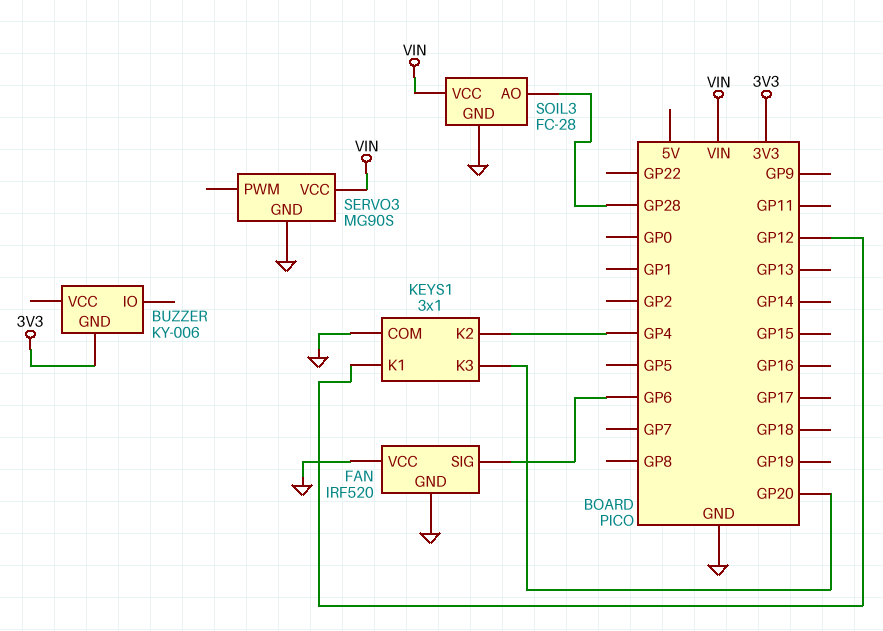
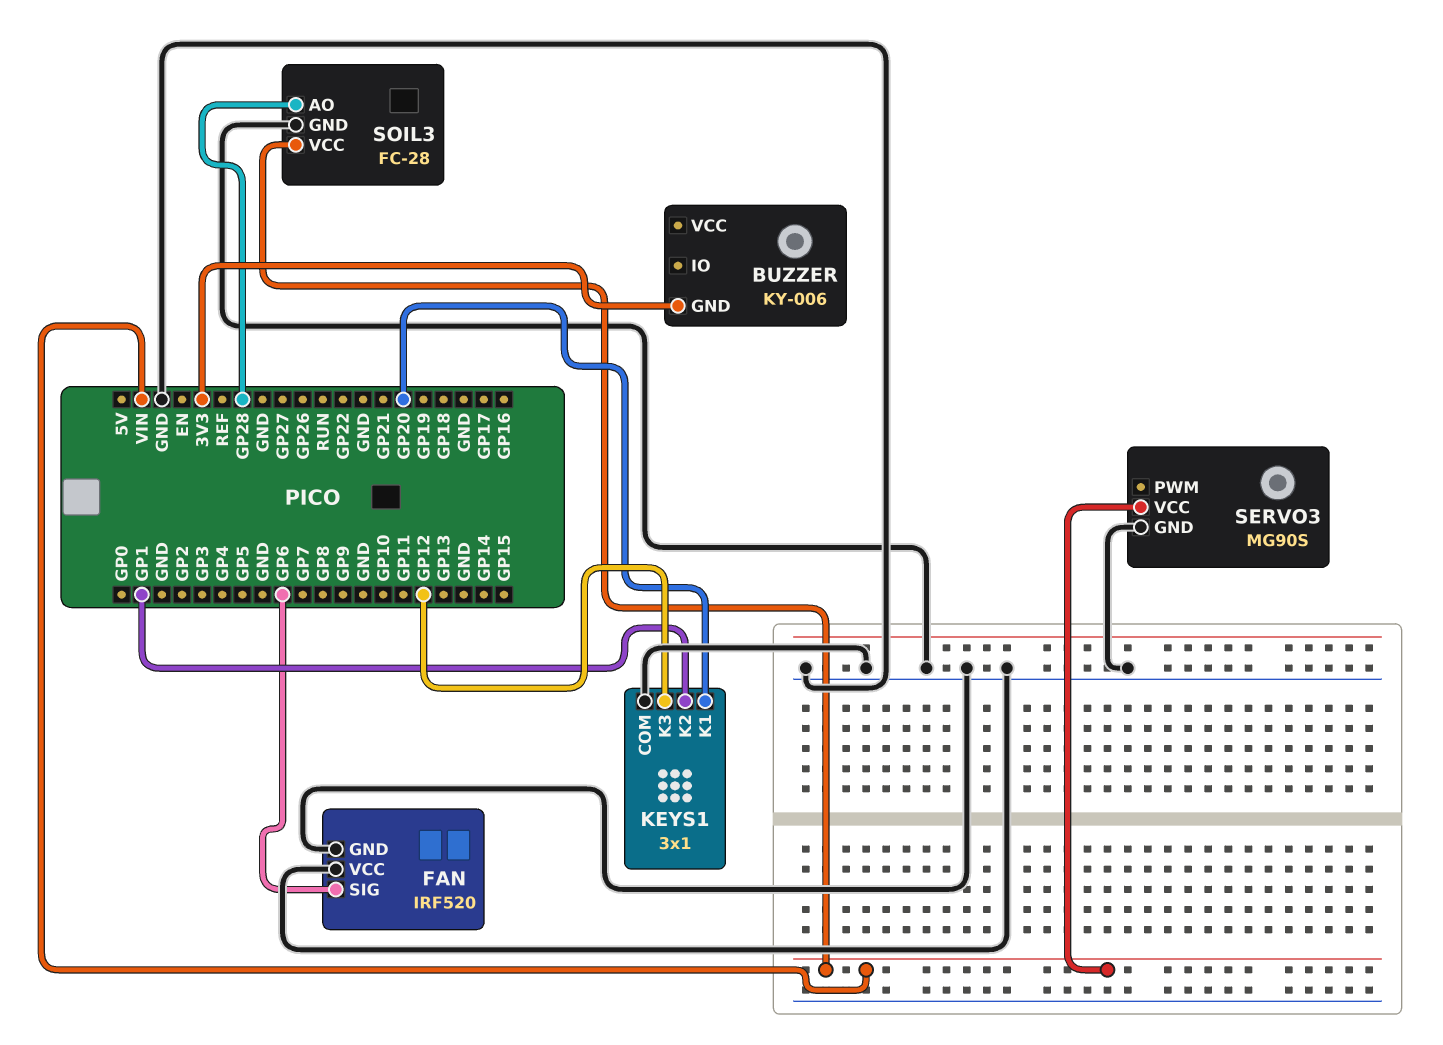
KEYS1 pin K1: GP12 -> GP20
KEYS1 pin K2: GP4 -> GP1
KEYS1 pin K3: GP20 -> GP12

